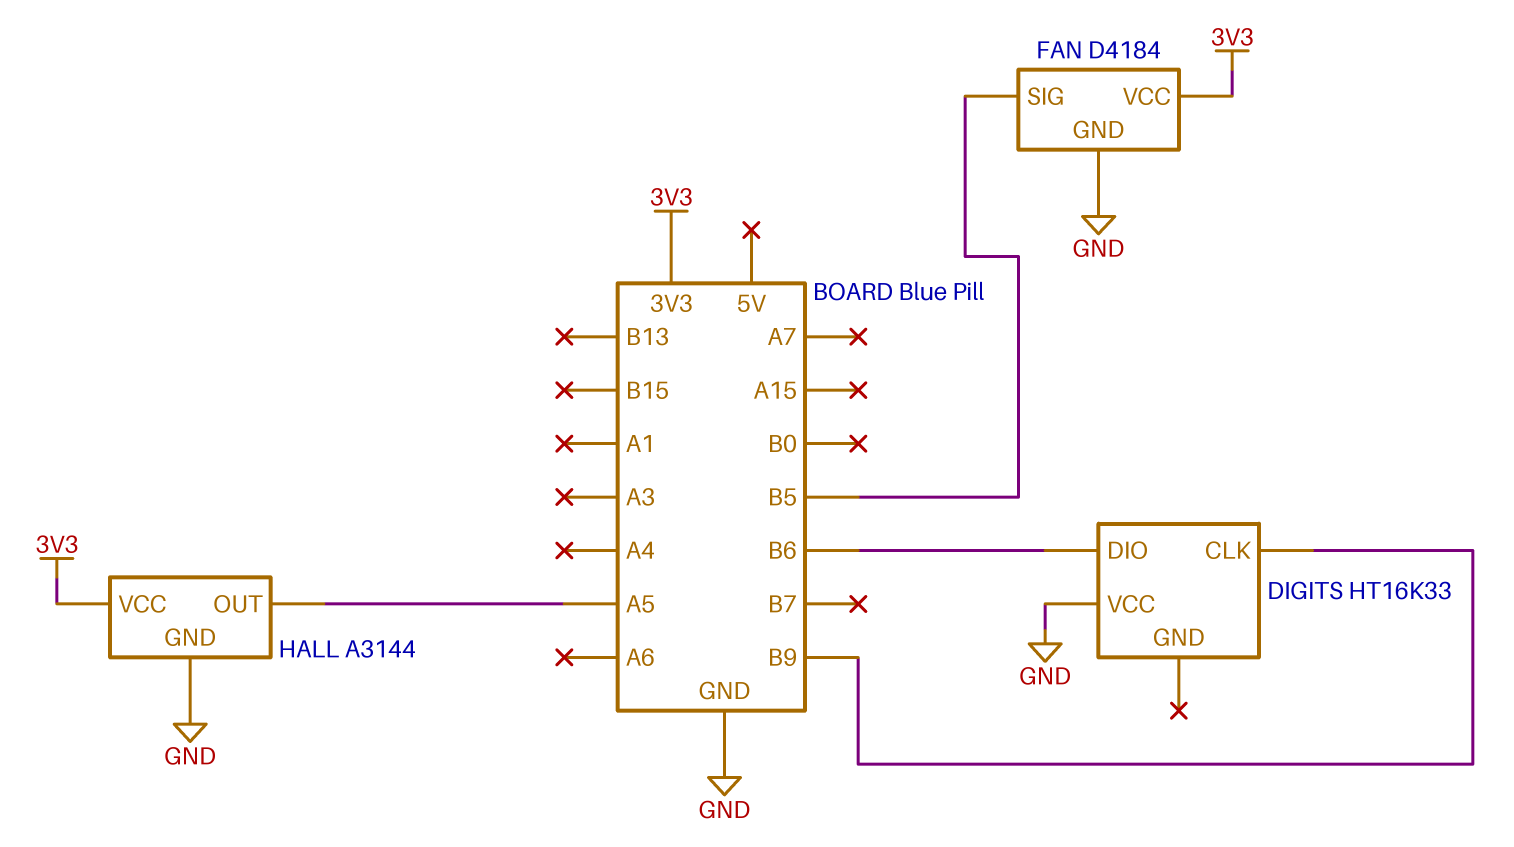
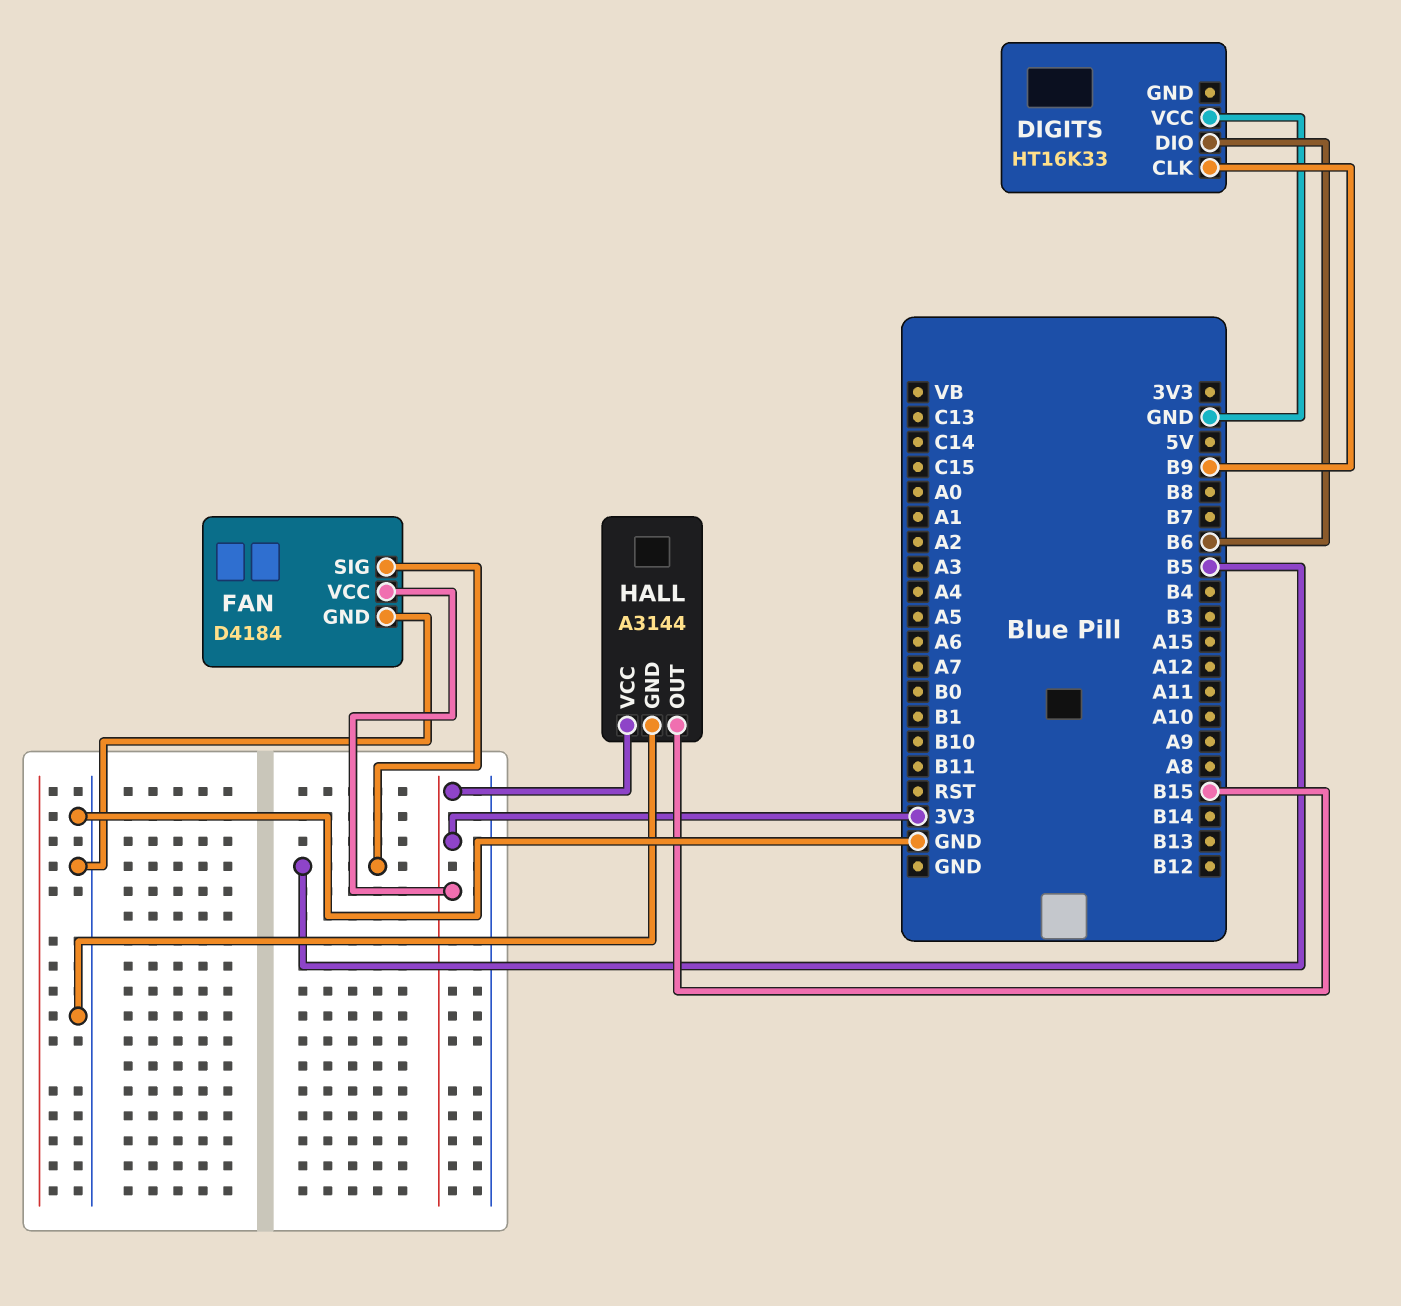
HALL pin OUT: A5 -> B15

